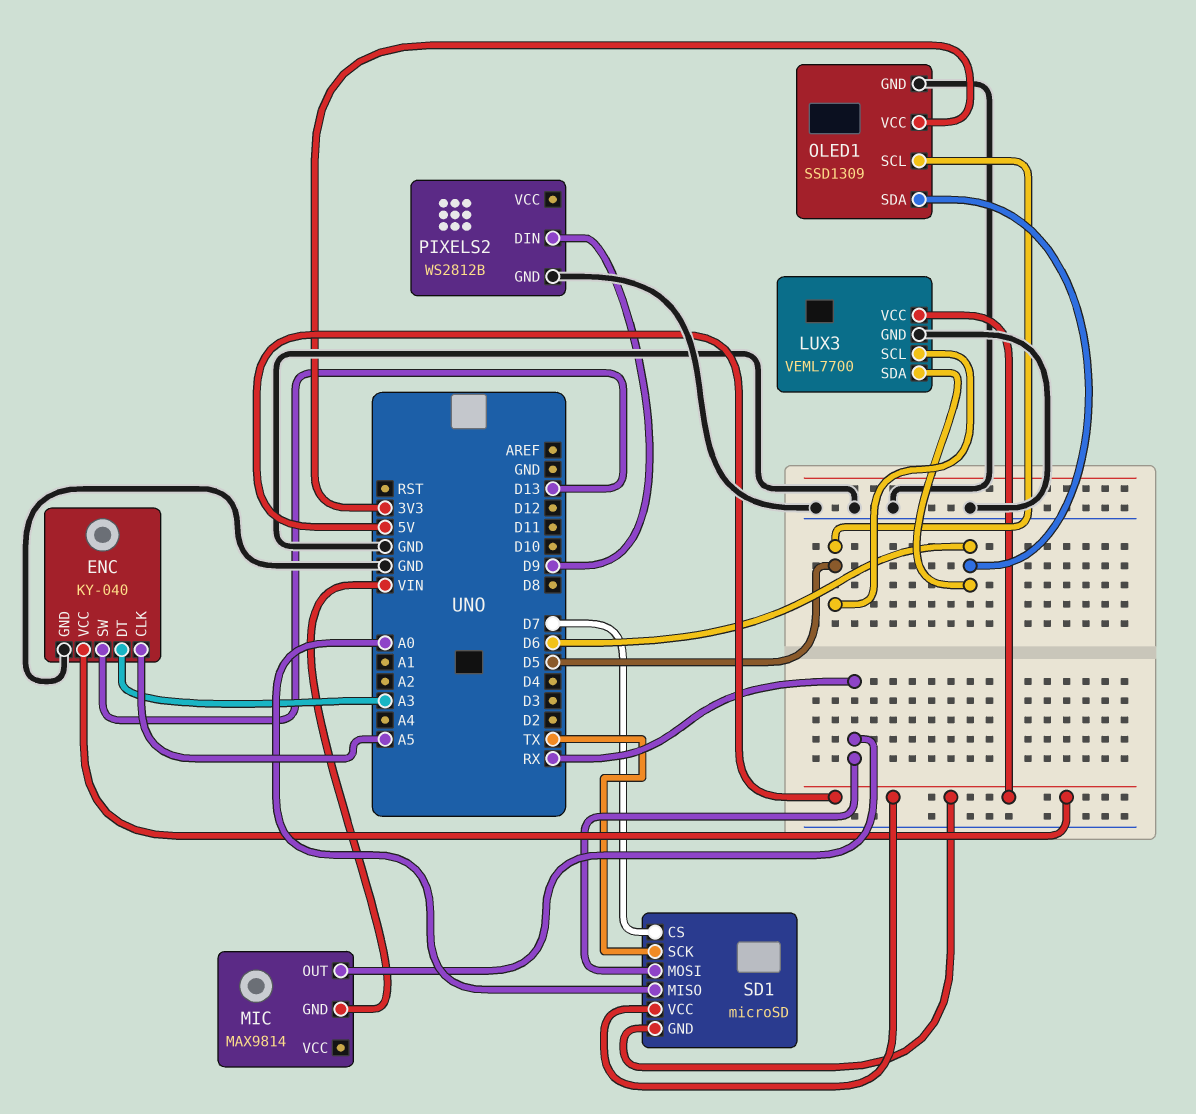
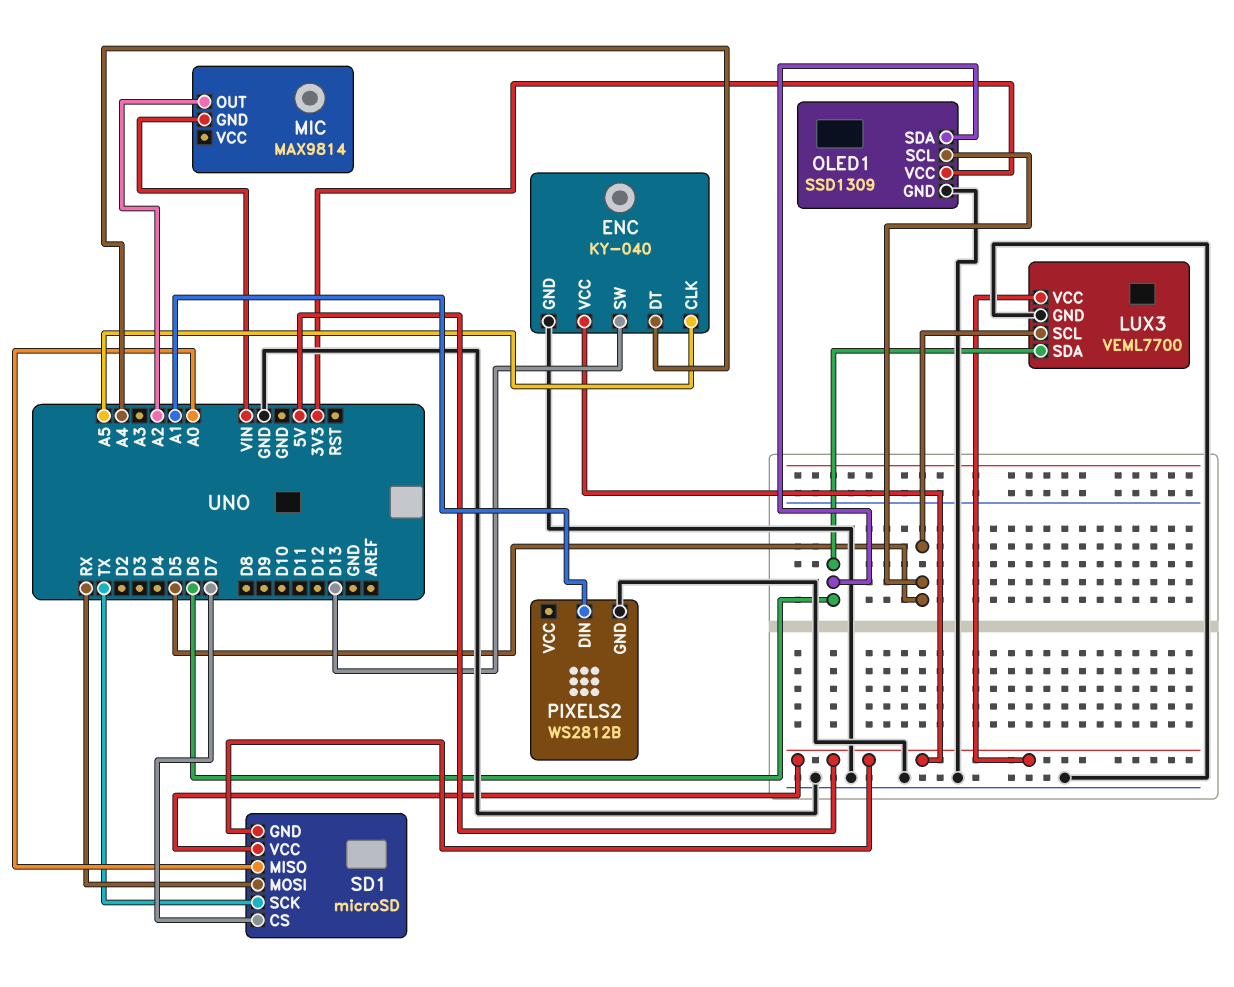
ENC pin DT: A3 -> A4
MIC pin OUT: RX -> A2
PIXELS2 pin DIN: D9 -> A1

